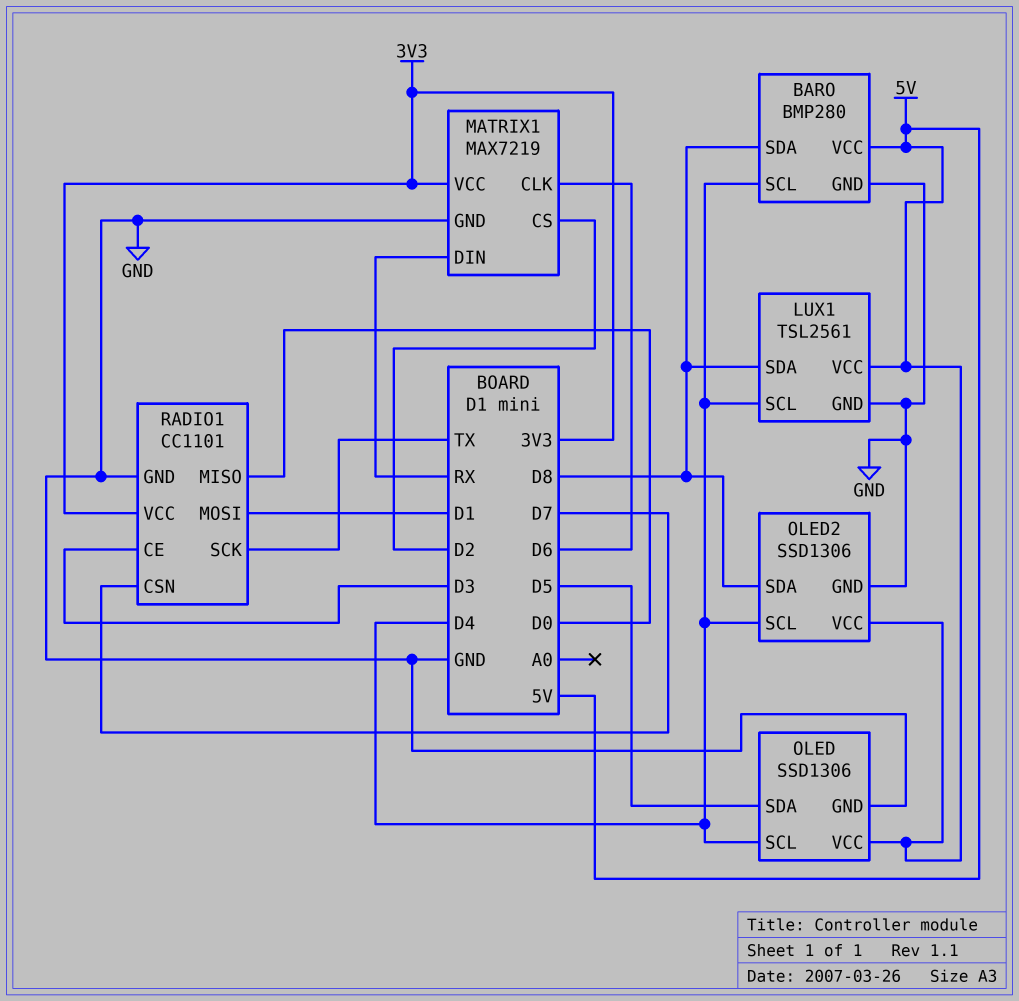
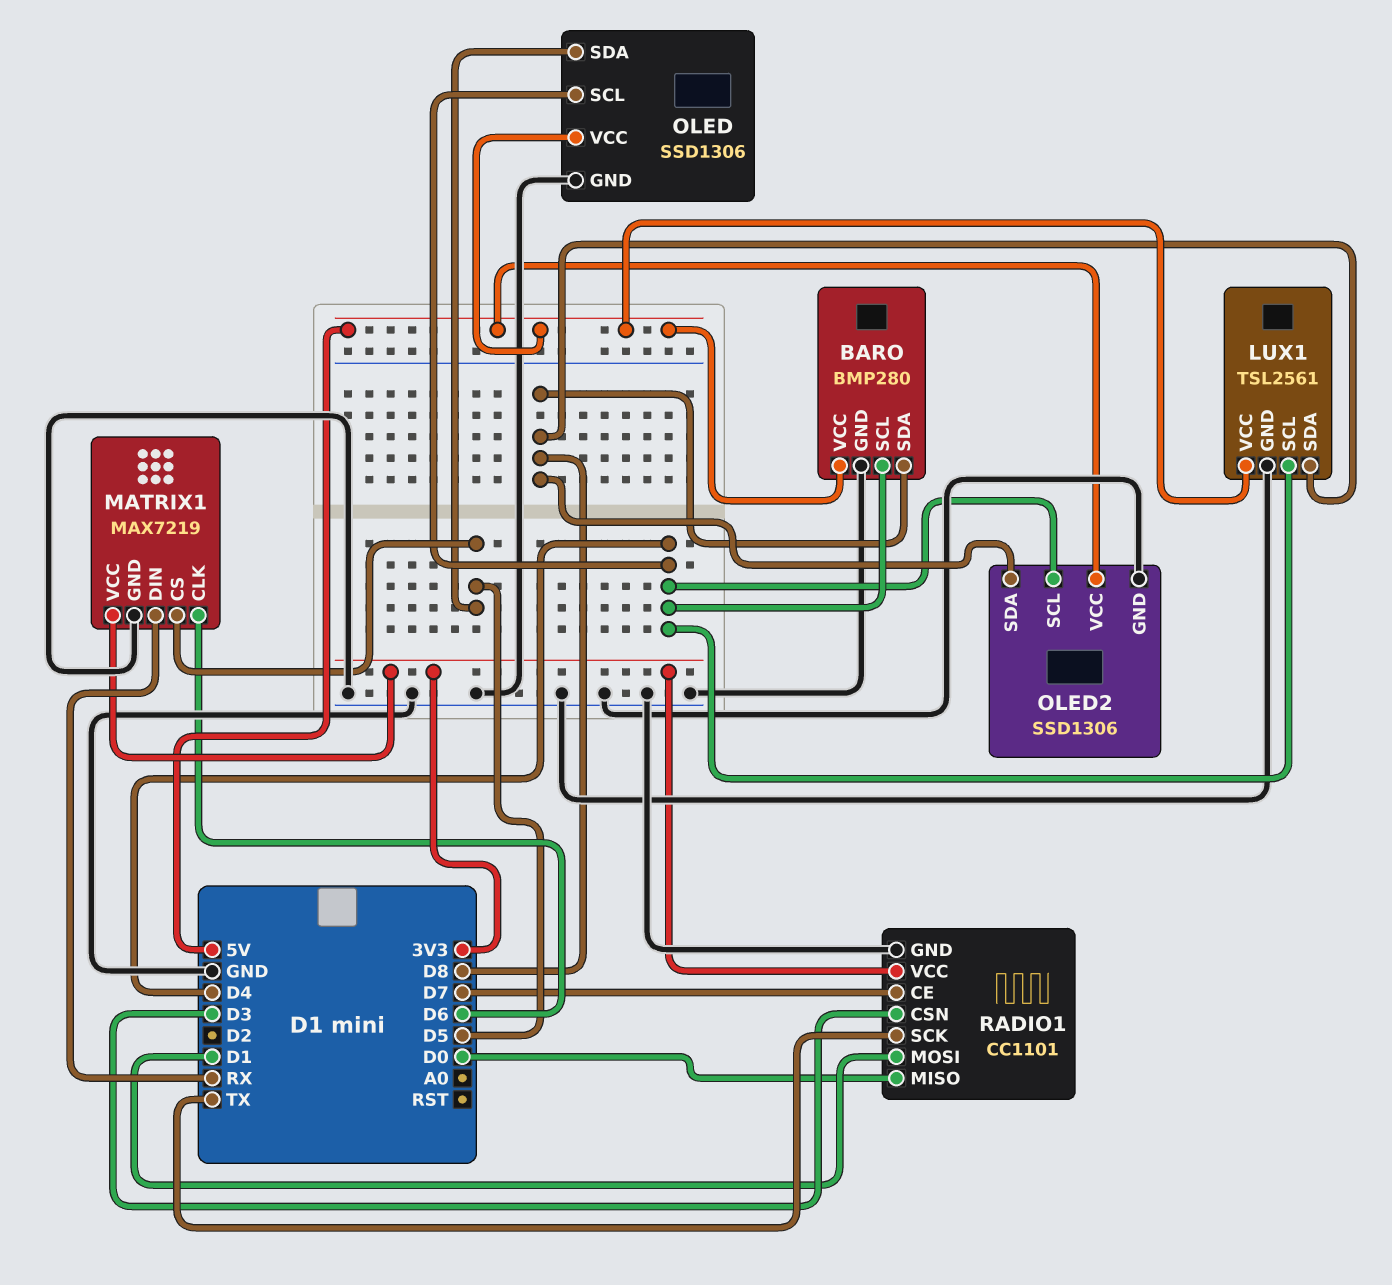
MATRIX1 pin CS: D2 -> D5
RADIO1 pin CE: D3 -> D7
RADIO1 pin CSN: D7 -> D3

